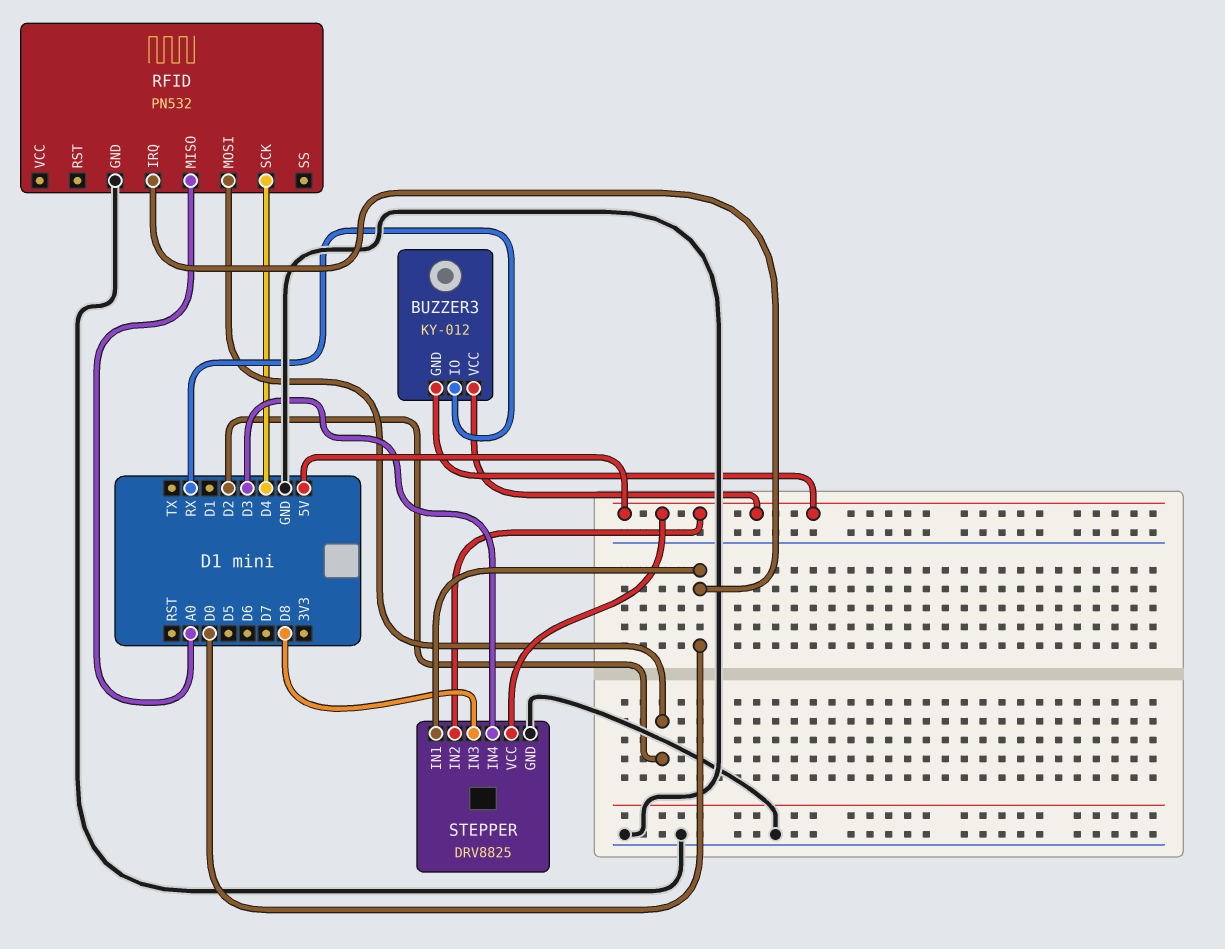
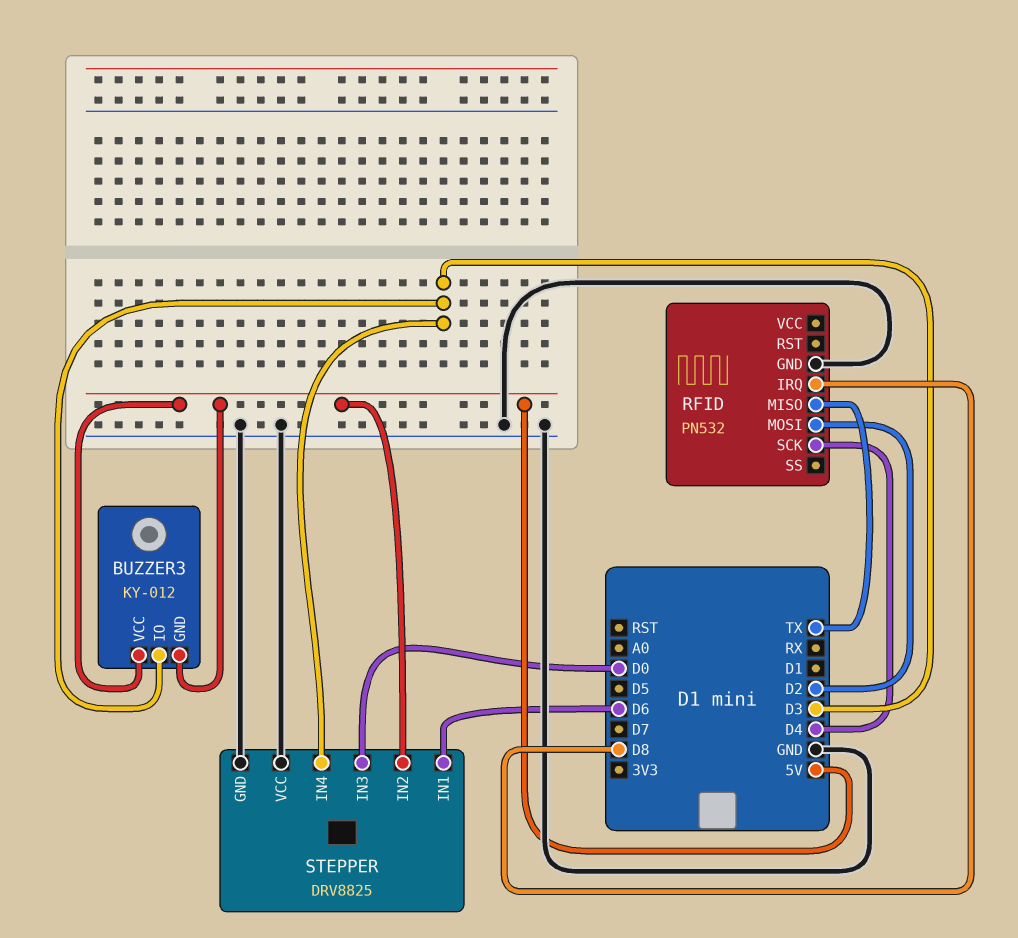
BUZZER3 pin IO: RX -> D3
RFID pin IRQ: D0 -> D8
RFID pin MISO: A0 -> TX
STEPPER pin IN1: D0 -> D6
STEPPER pin IN3: D8 -> D0
STEPPER pin VCC: 5V -> GND

